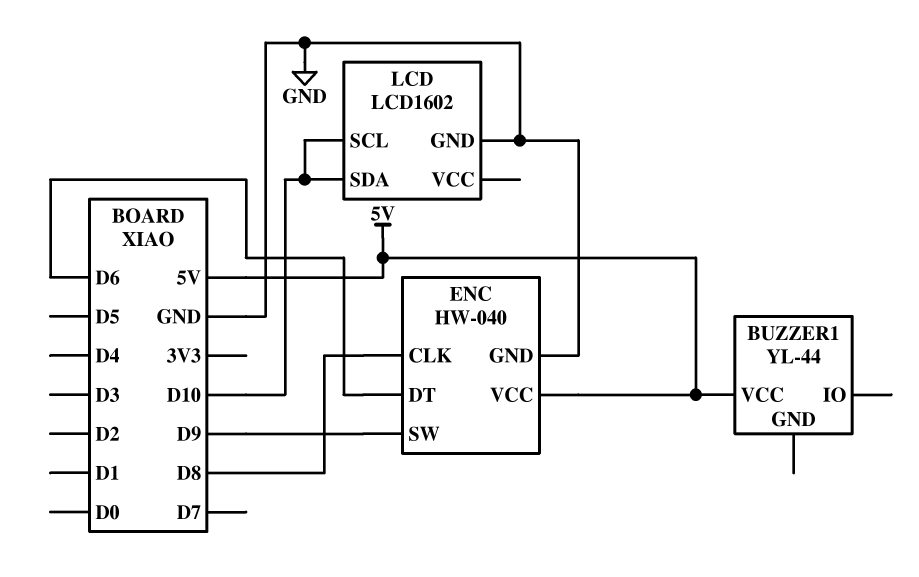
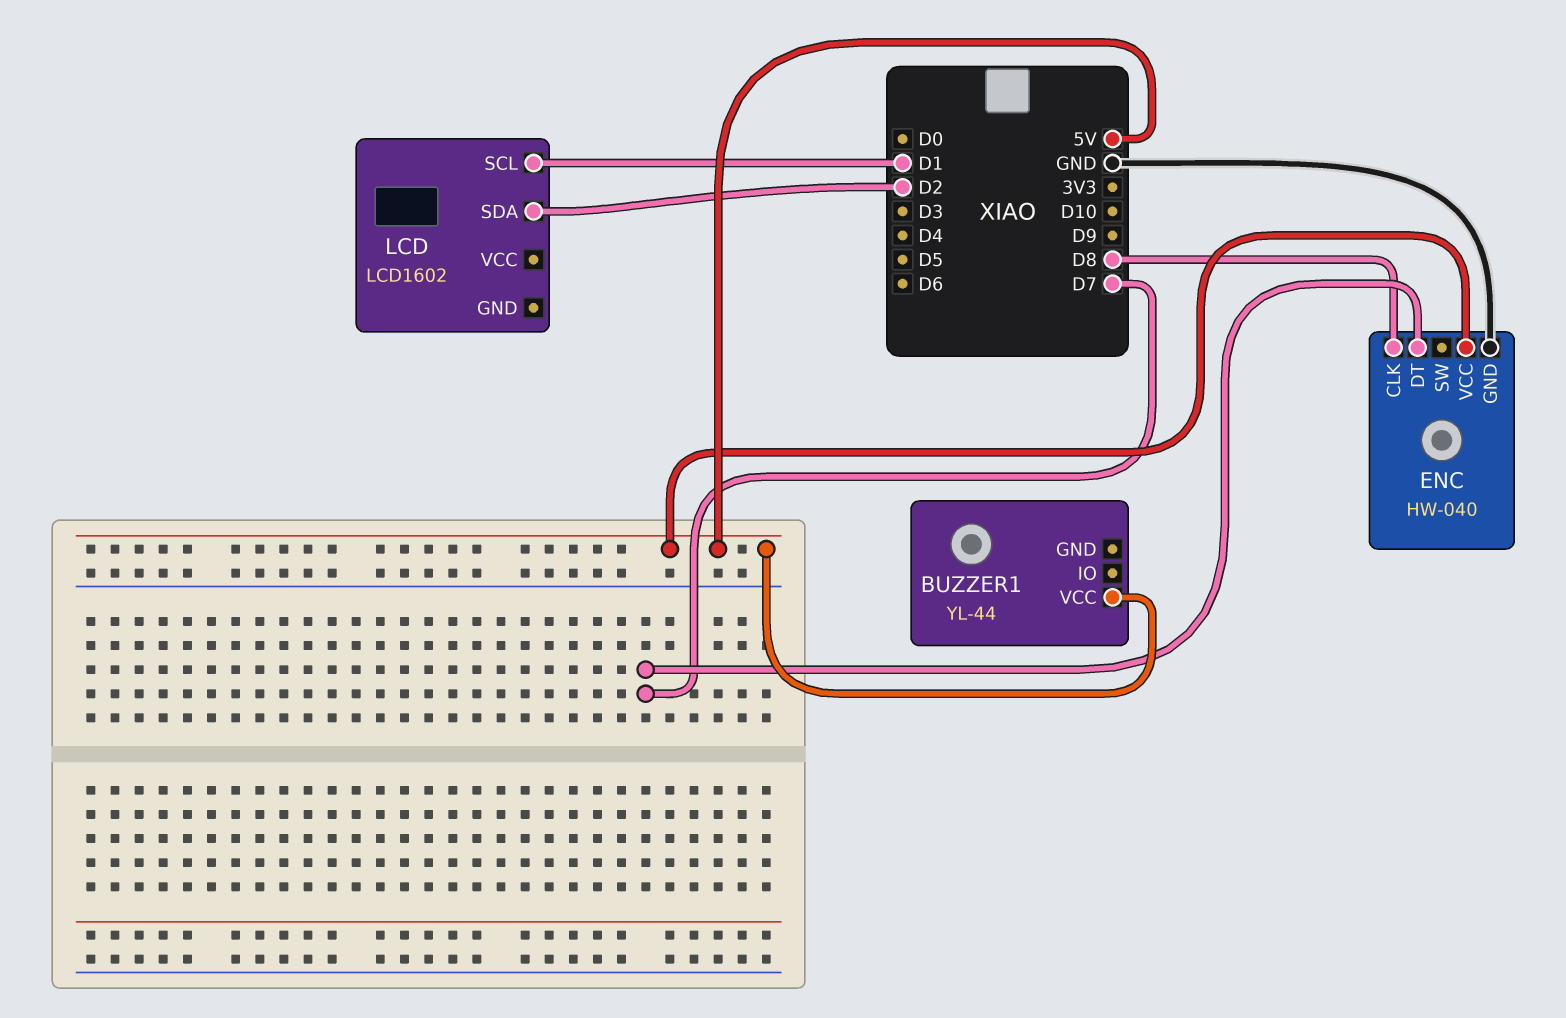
ENC pin DT: D6 -> D7
ENC pin SW: D9 -> none
LCD pin GND: GND -> none
LCD pin SCL: D10 -> D1
LCD pin SDA: D10 -> D2

